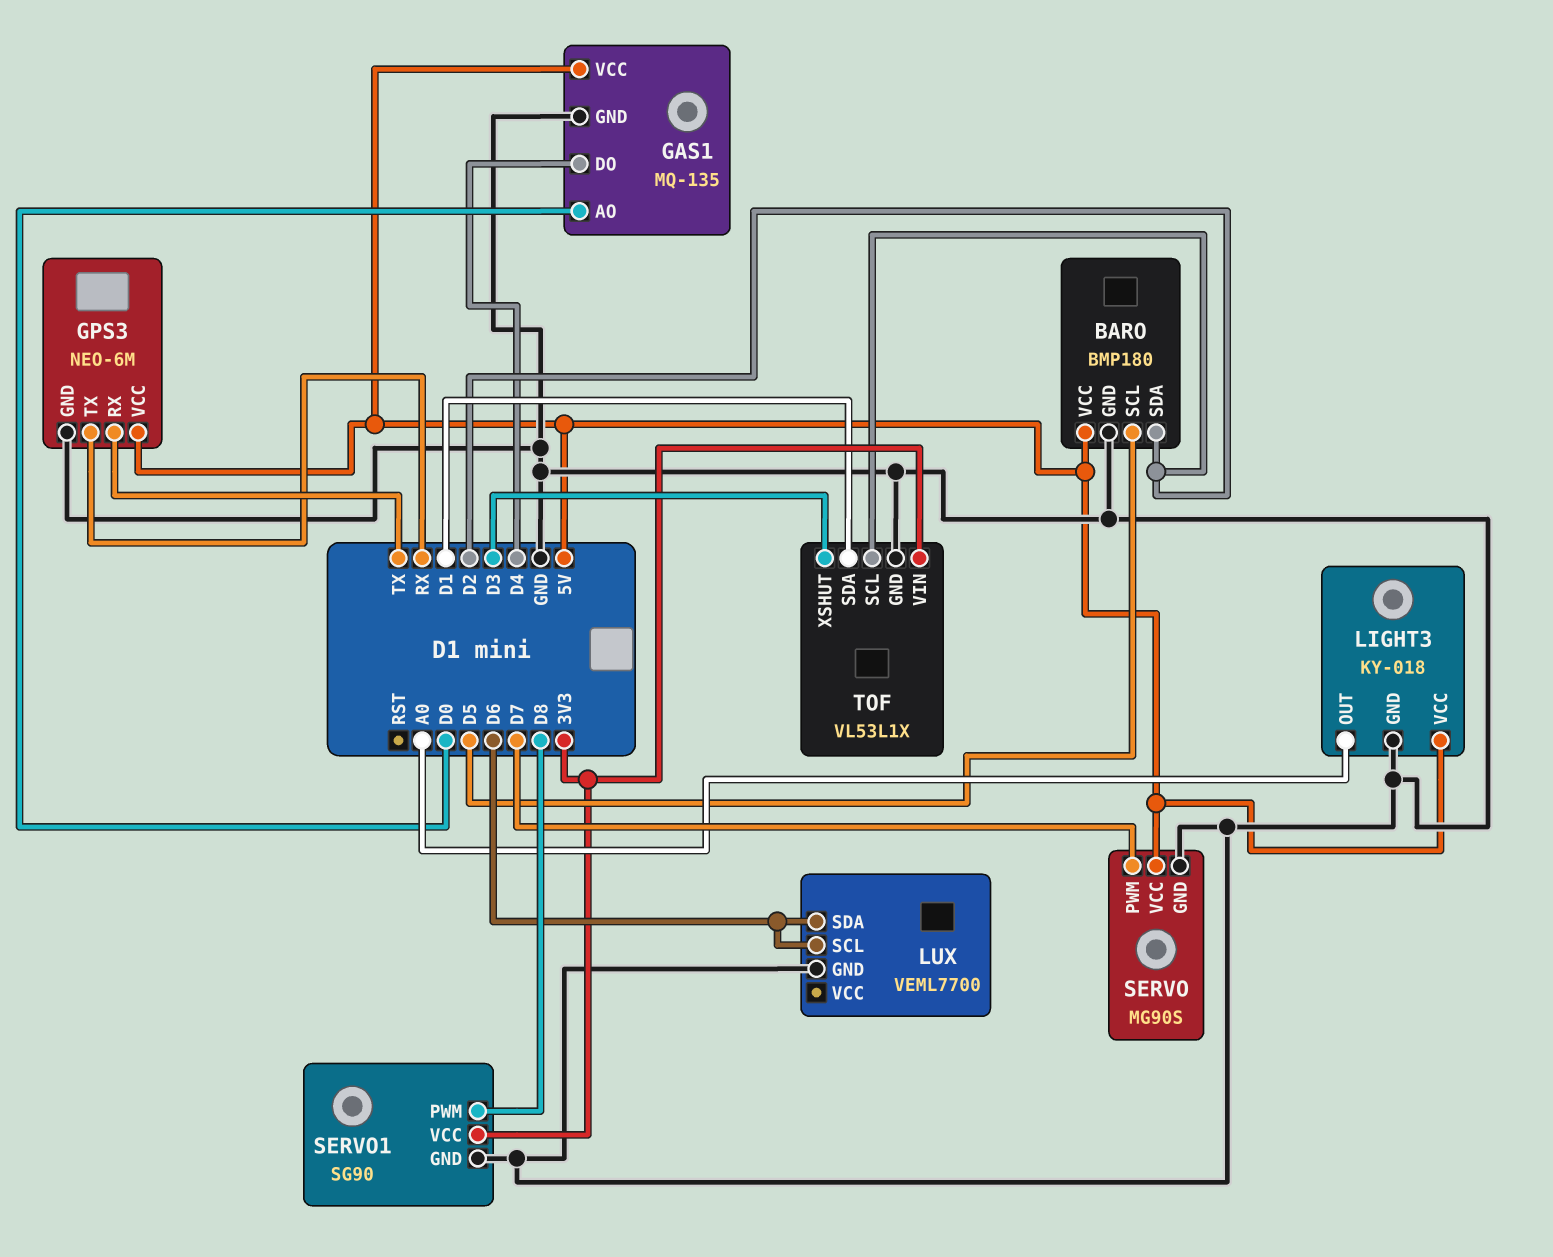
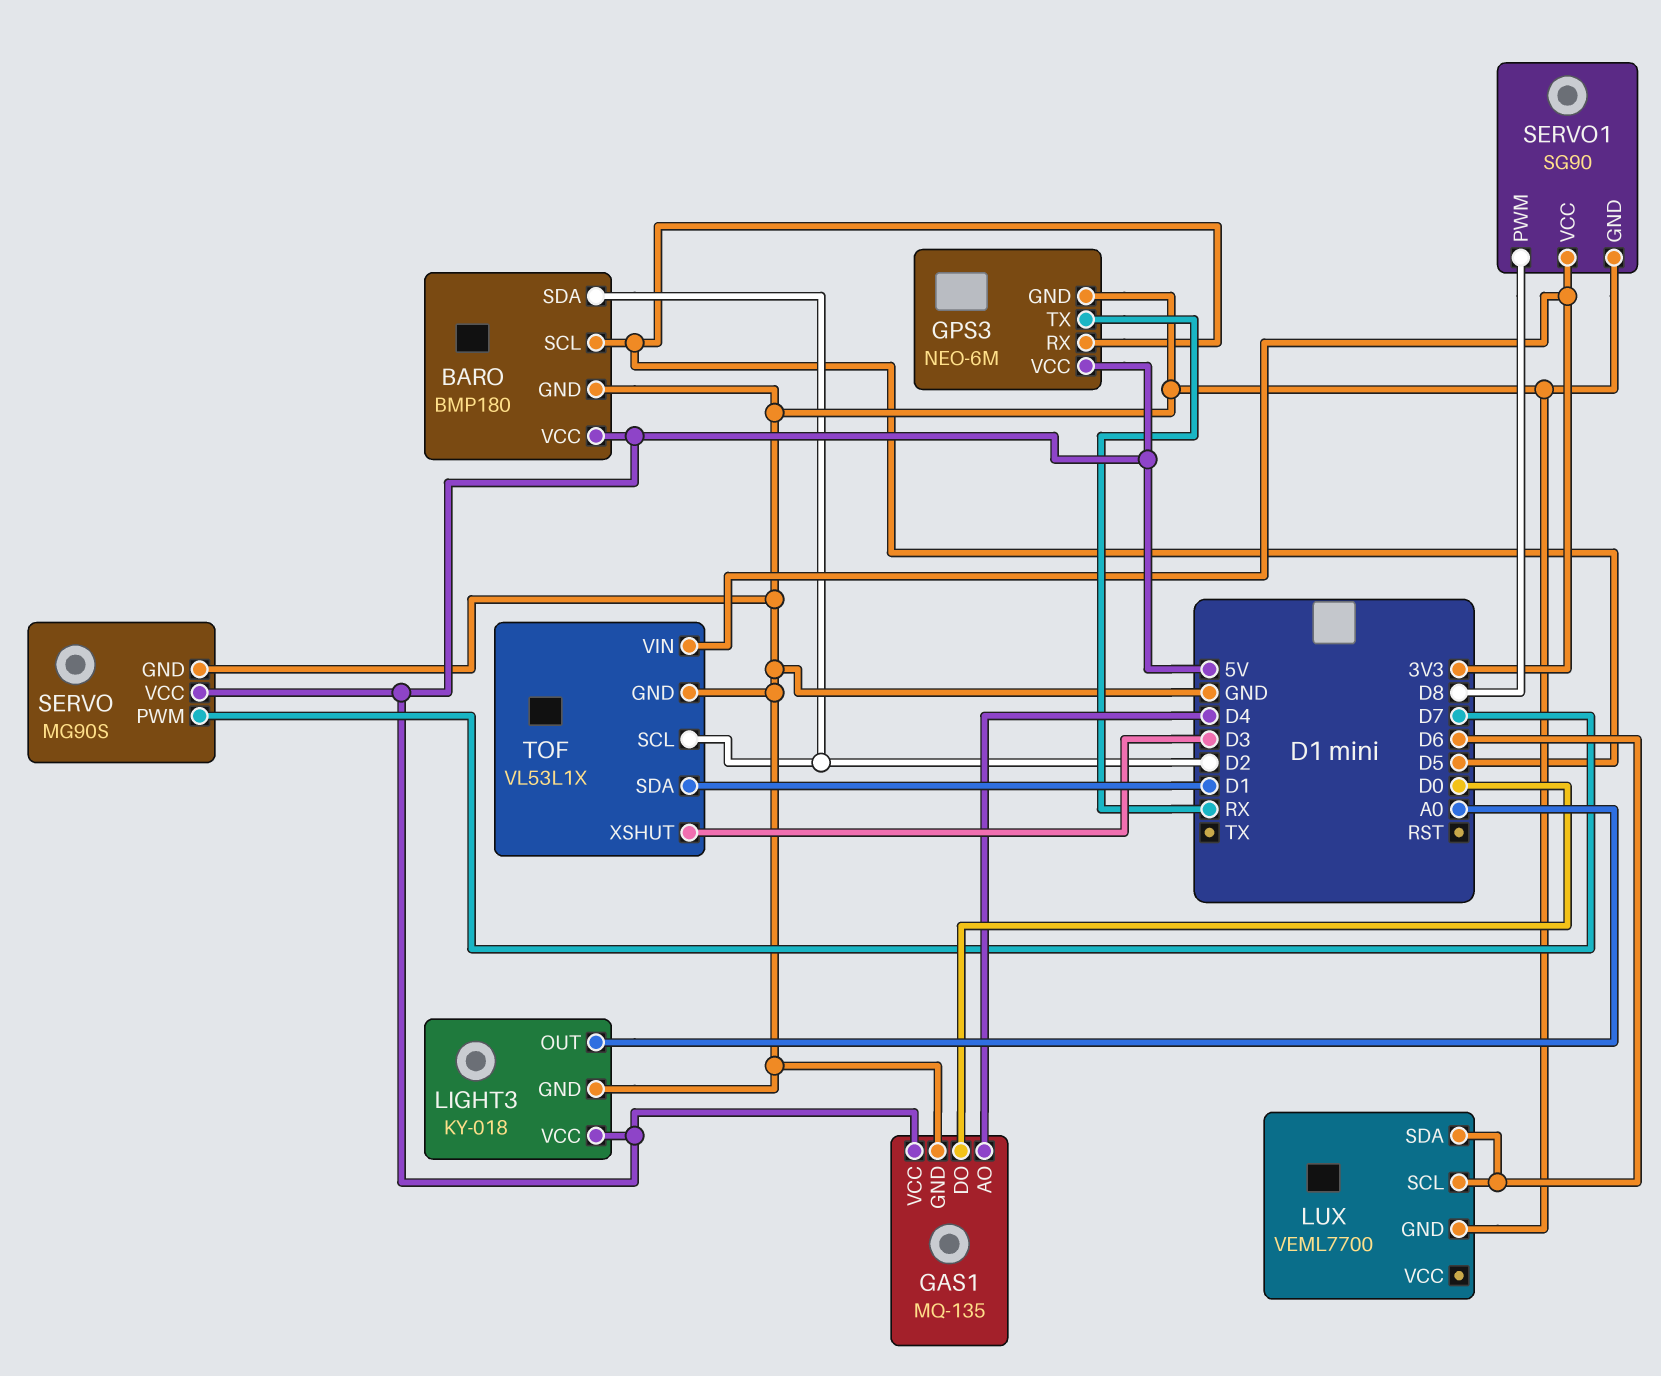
GAS1 pin AO: D0 -> D4
GAS1 pin DO: D4 -> D0
GPS3 pin RX: TX -> D5

